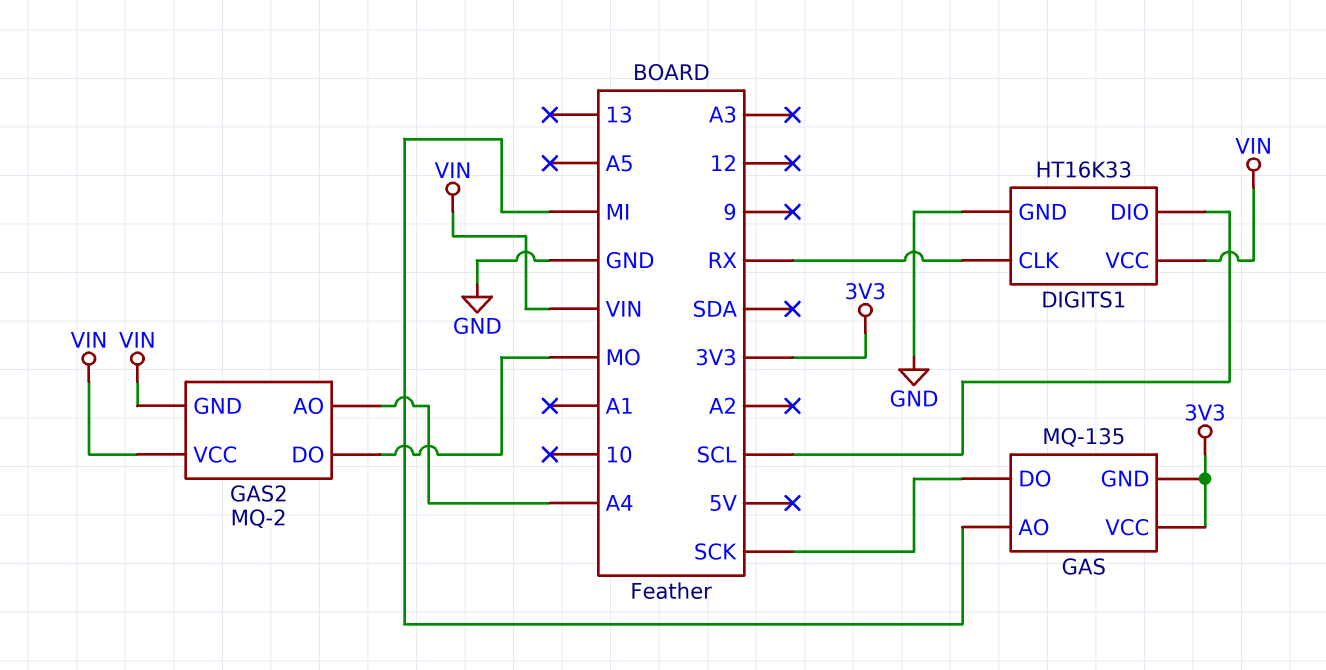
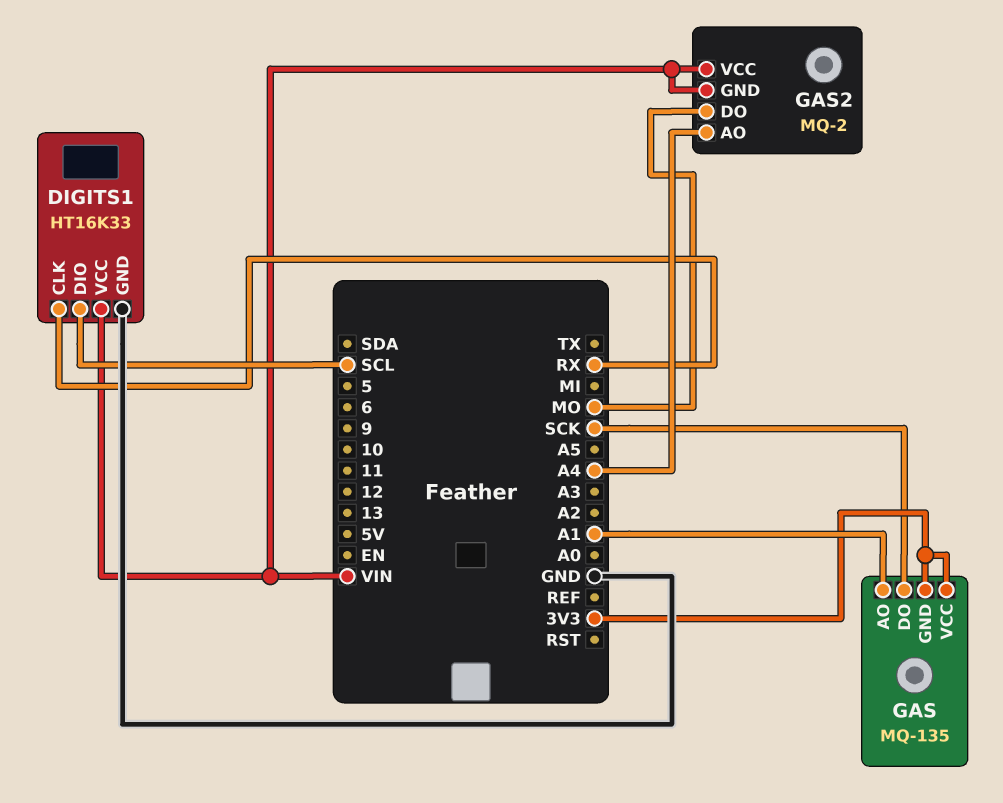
GAS pin AO: MI -> A1

